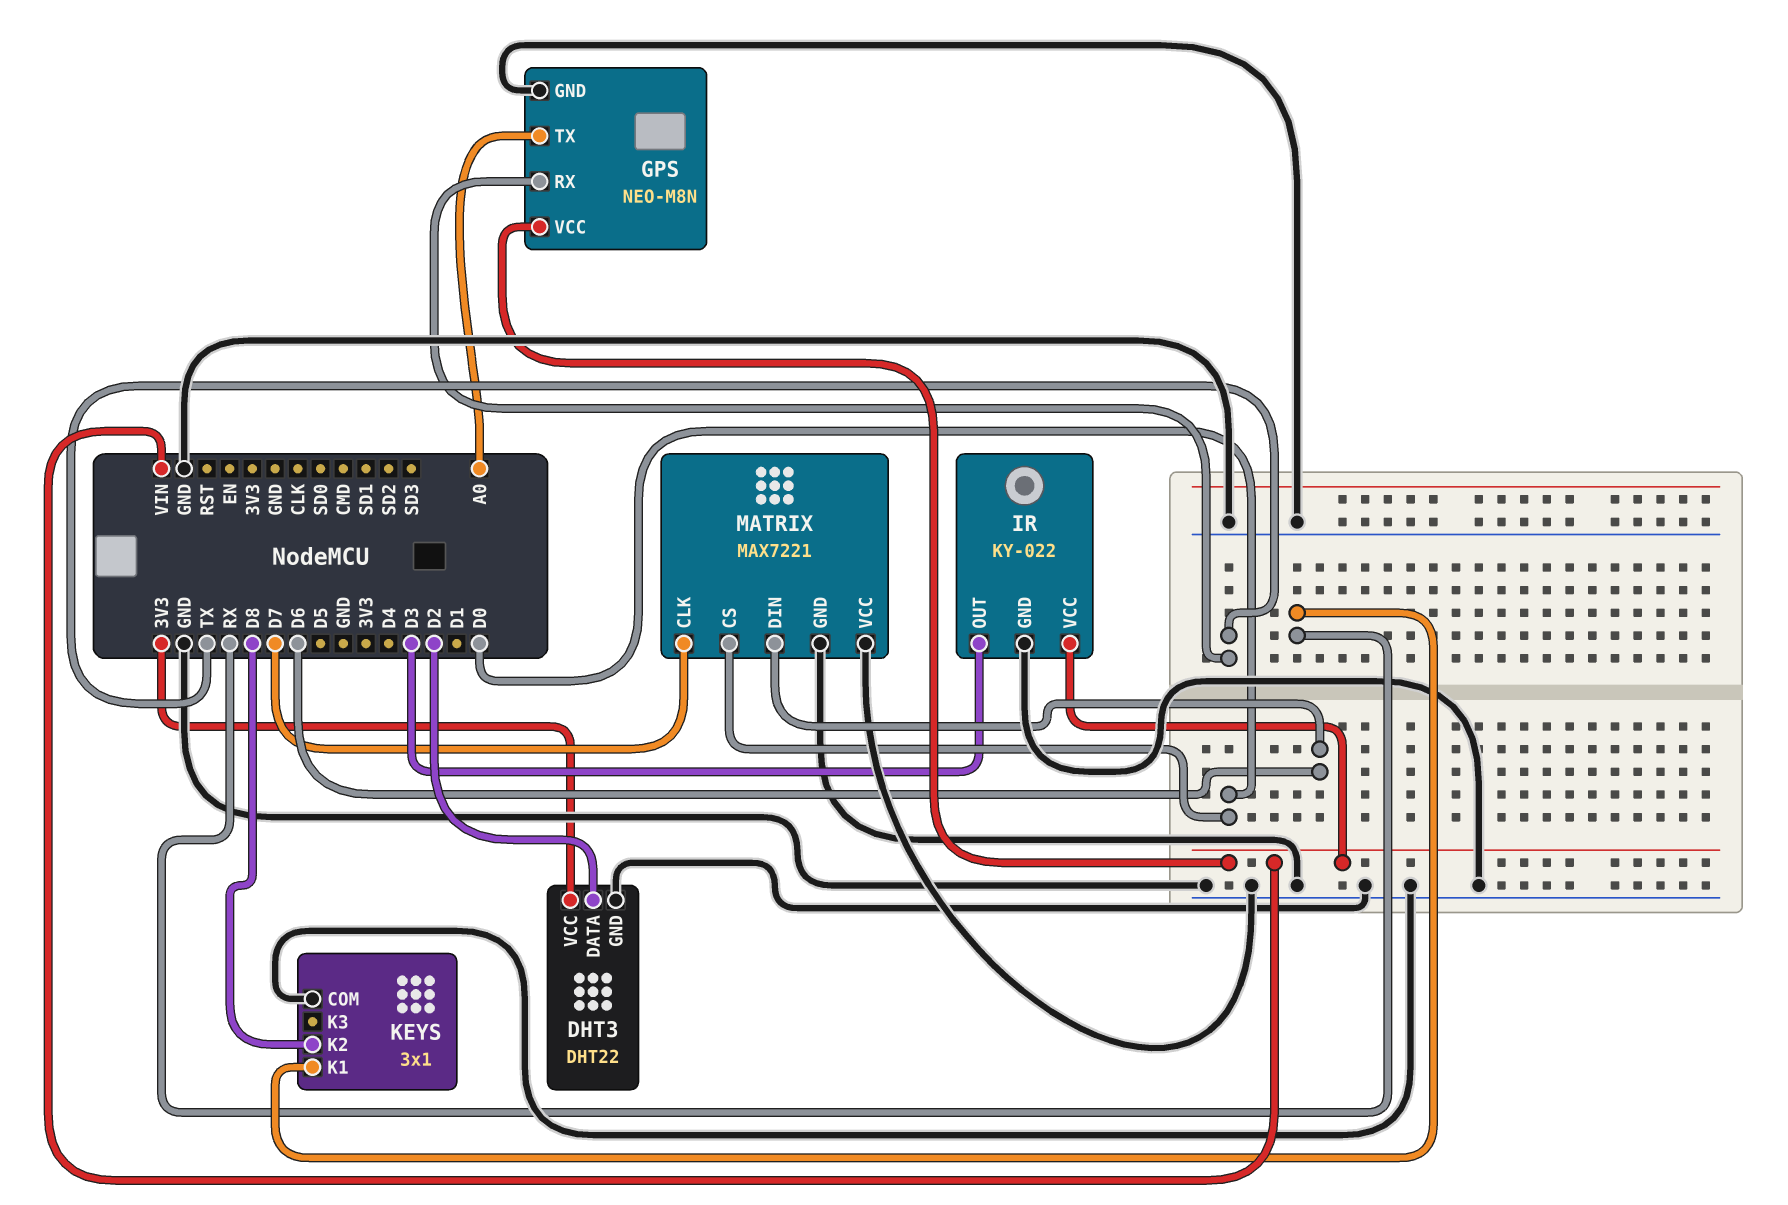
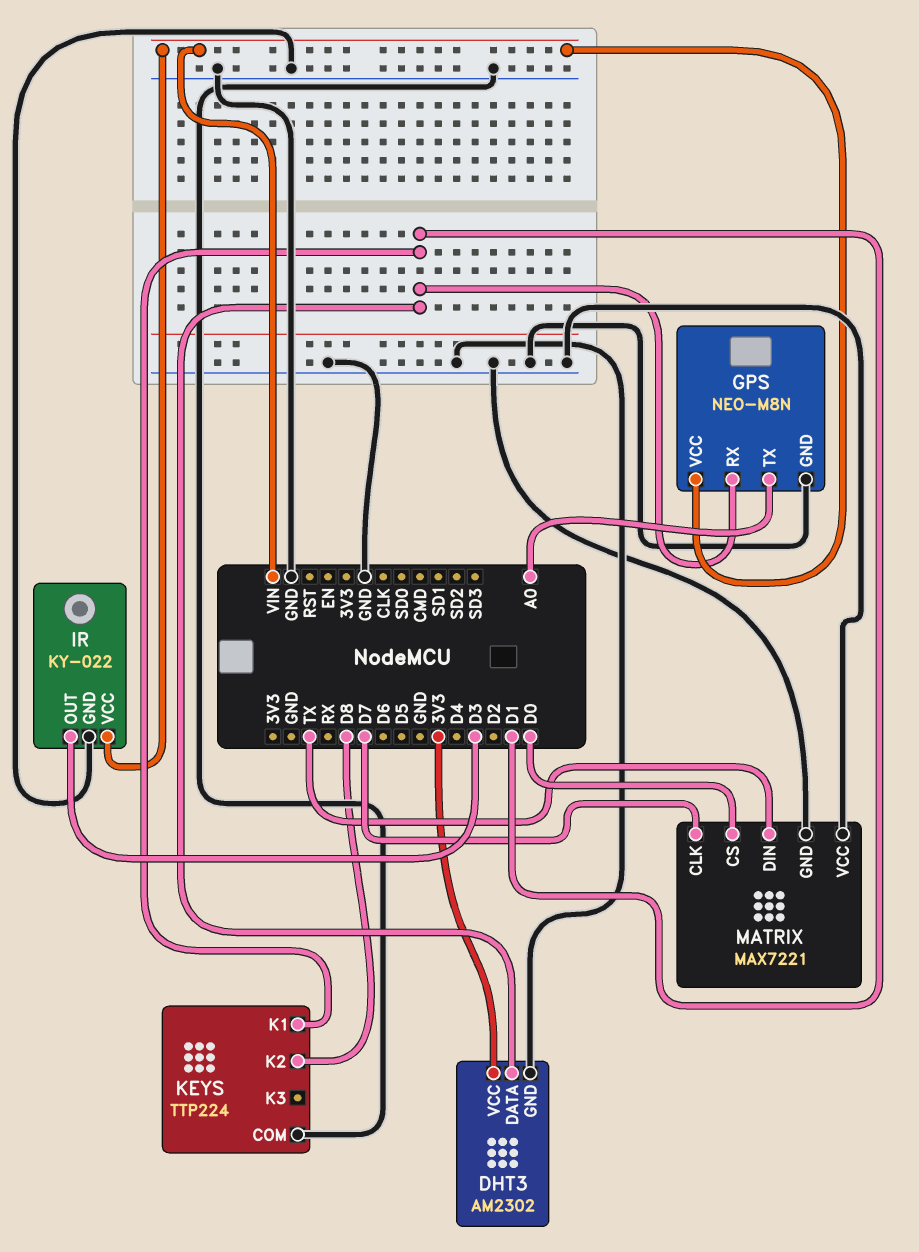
DHT3: DHT22 -> AM2302
DHT3 pin DATA: D2 -> D1
GPS pin RX: TX -> D1
KEYS: 3x1 -> TTP224
KEYS pin K1: RX -> D1
MATRIX pin DIN: D6 -> TX

